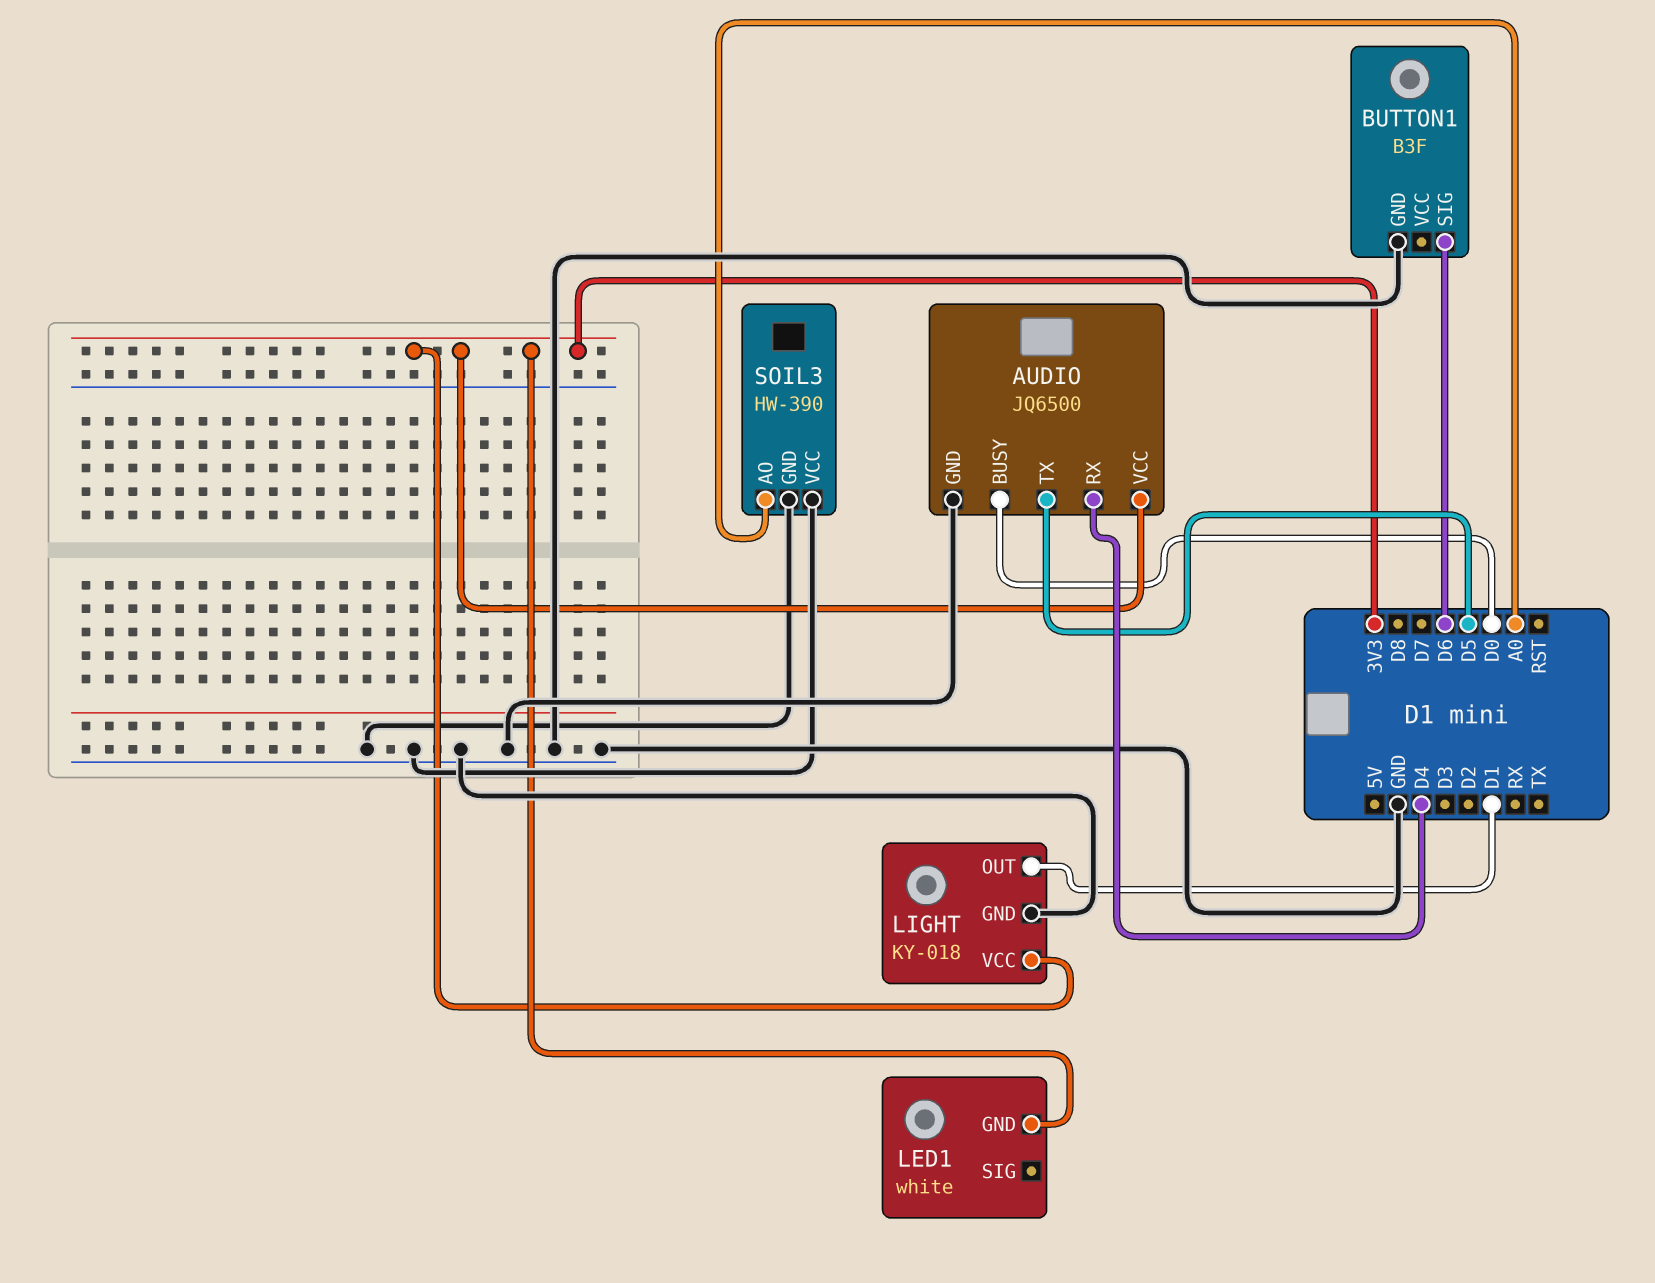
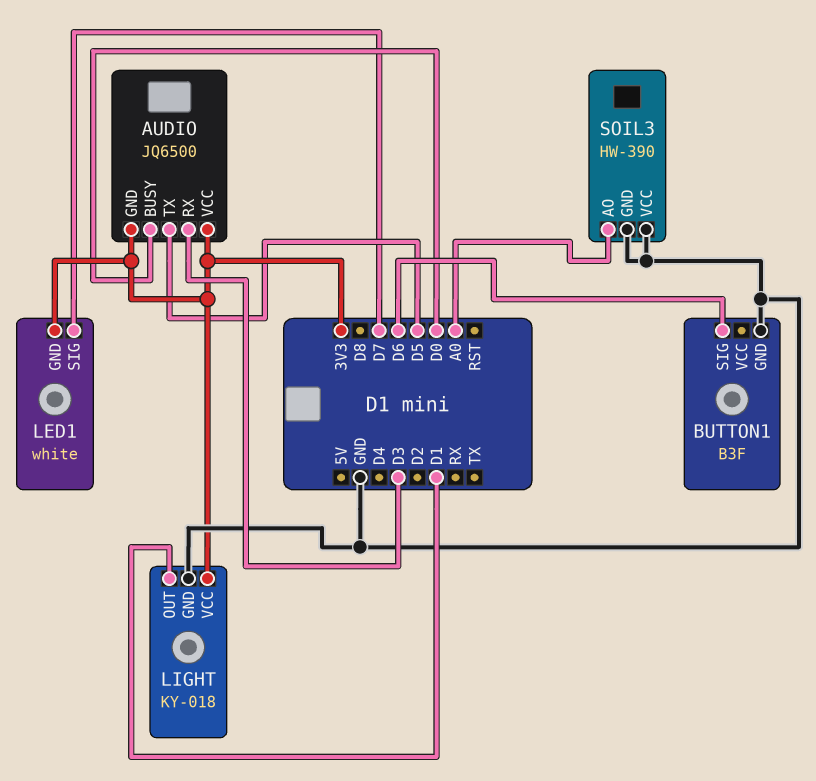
AUDIO pin GND: GND -> 3V3
AUDIO pin RX: D4 -> D3
LED1 pin SIG: none -> D7

